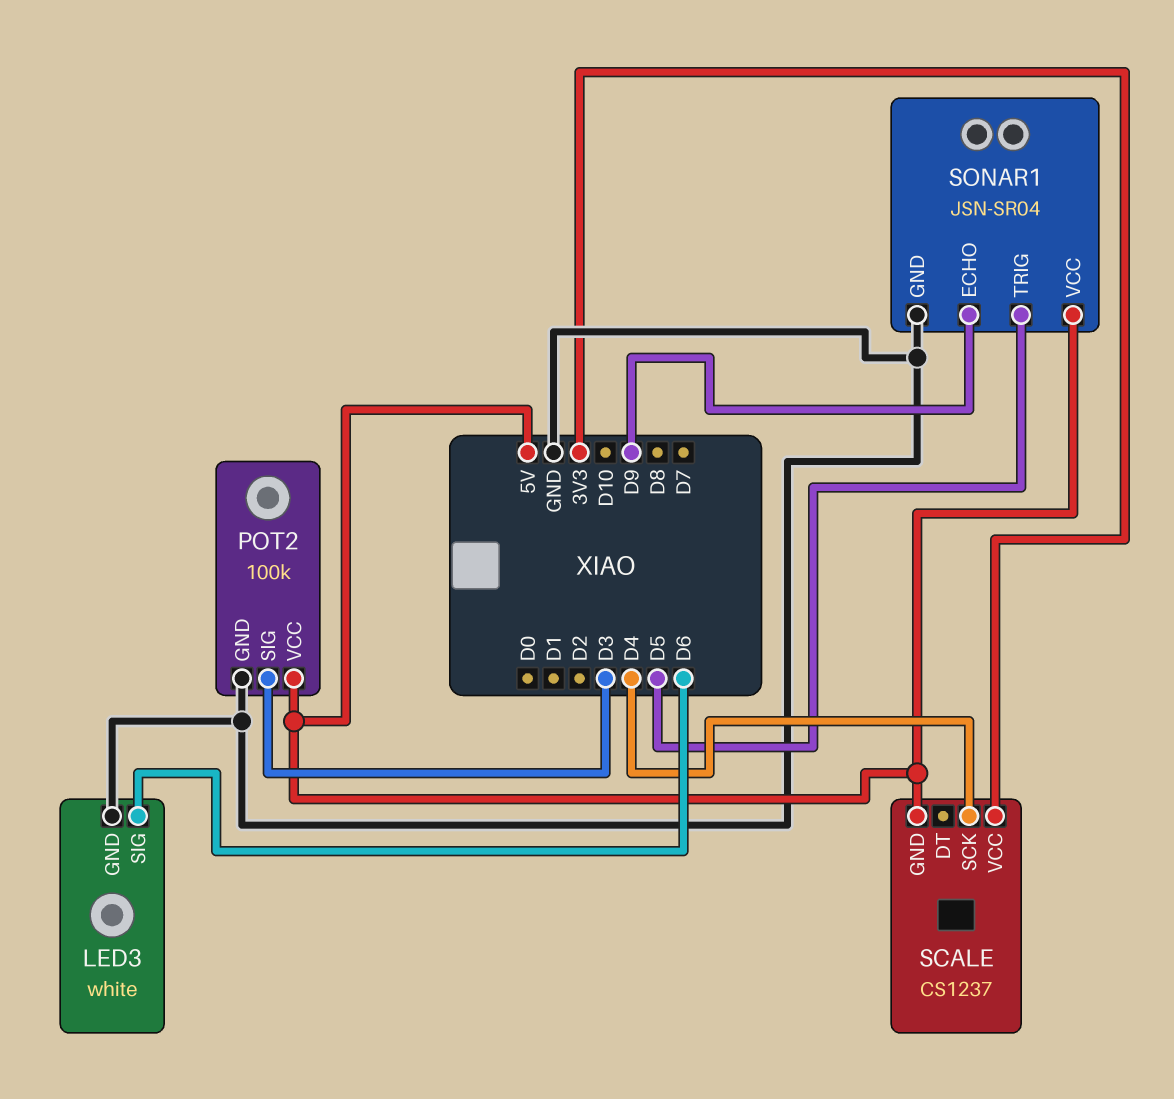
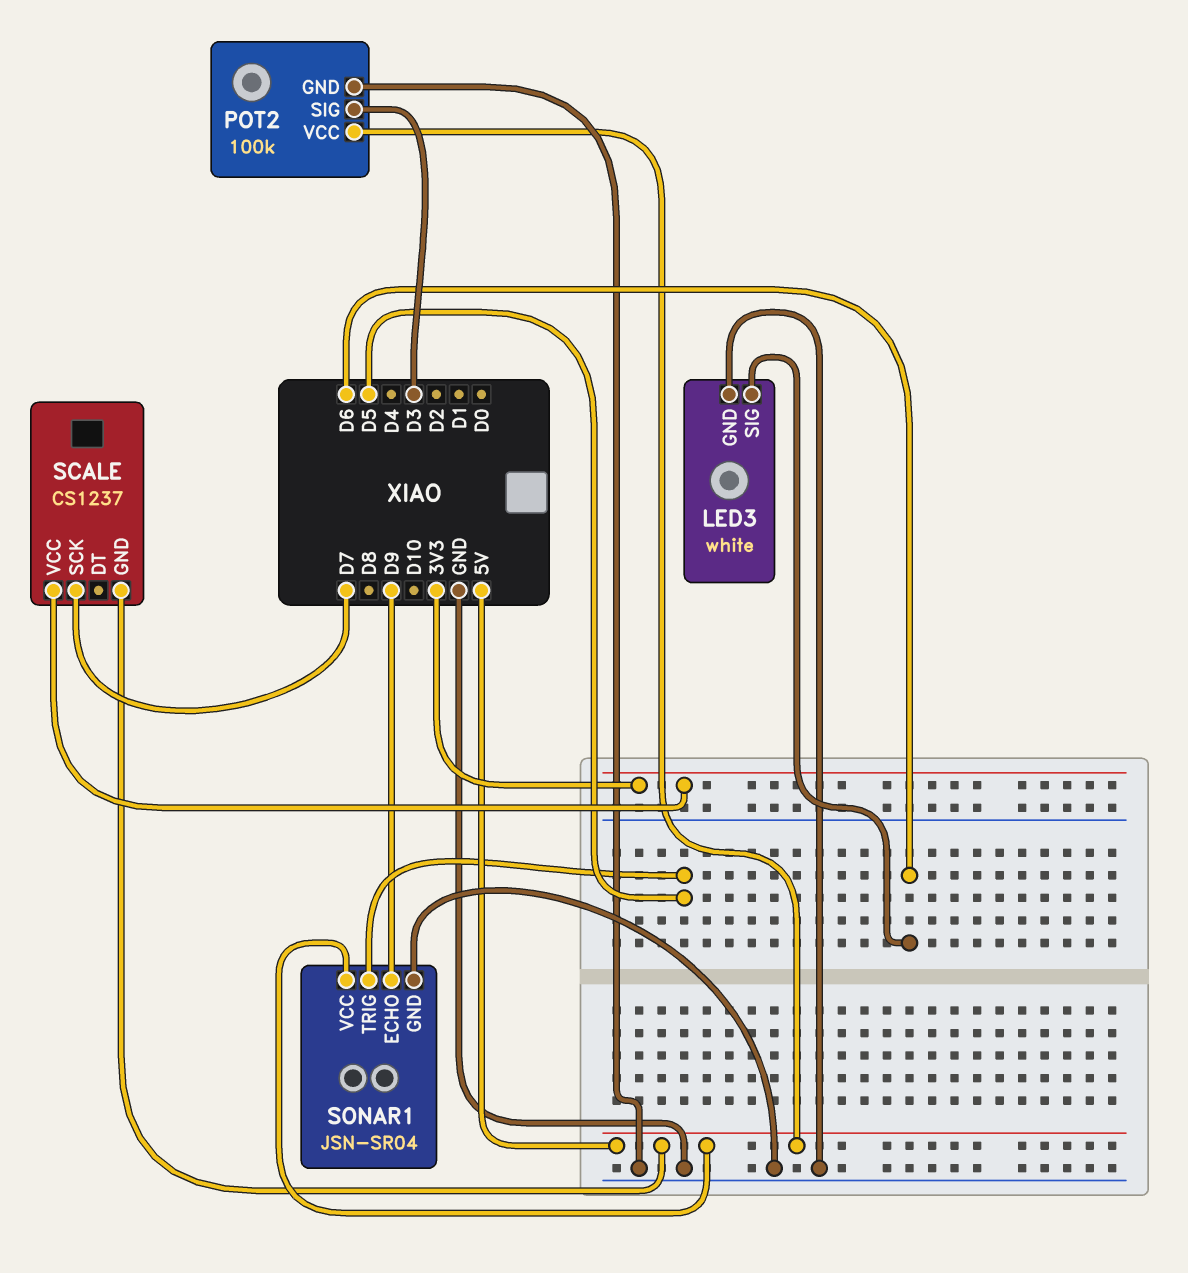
SCALE pin SCK: D4 -> D7

